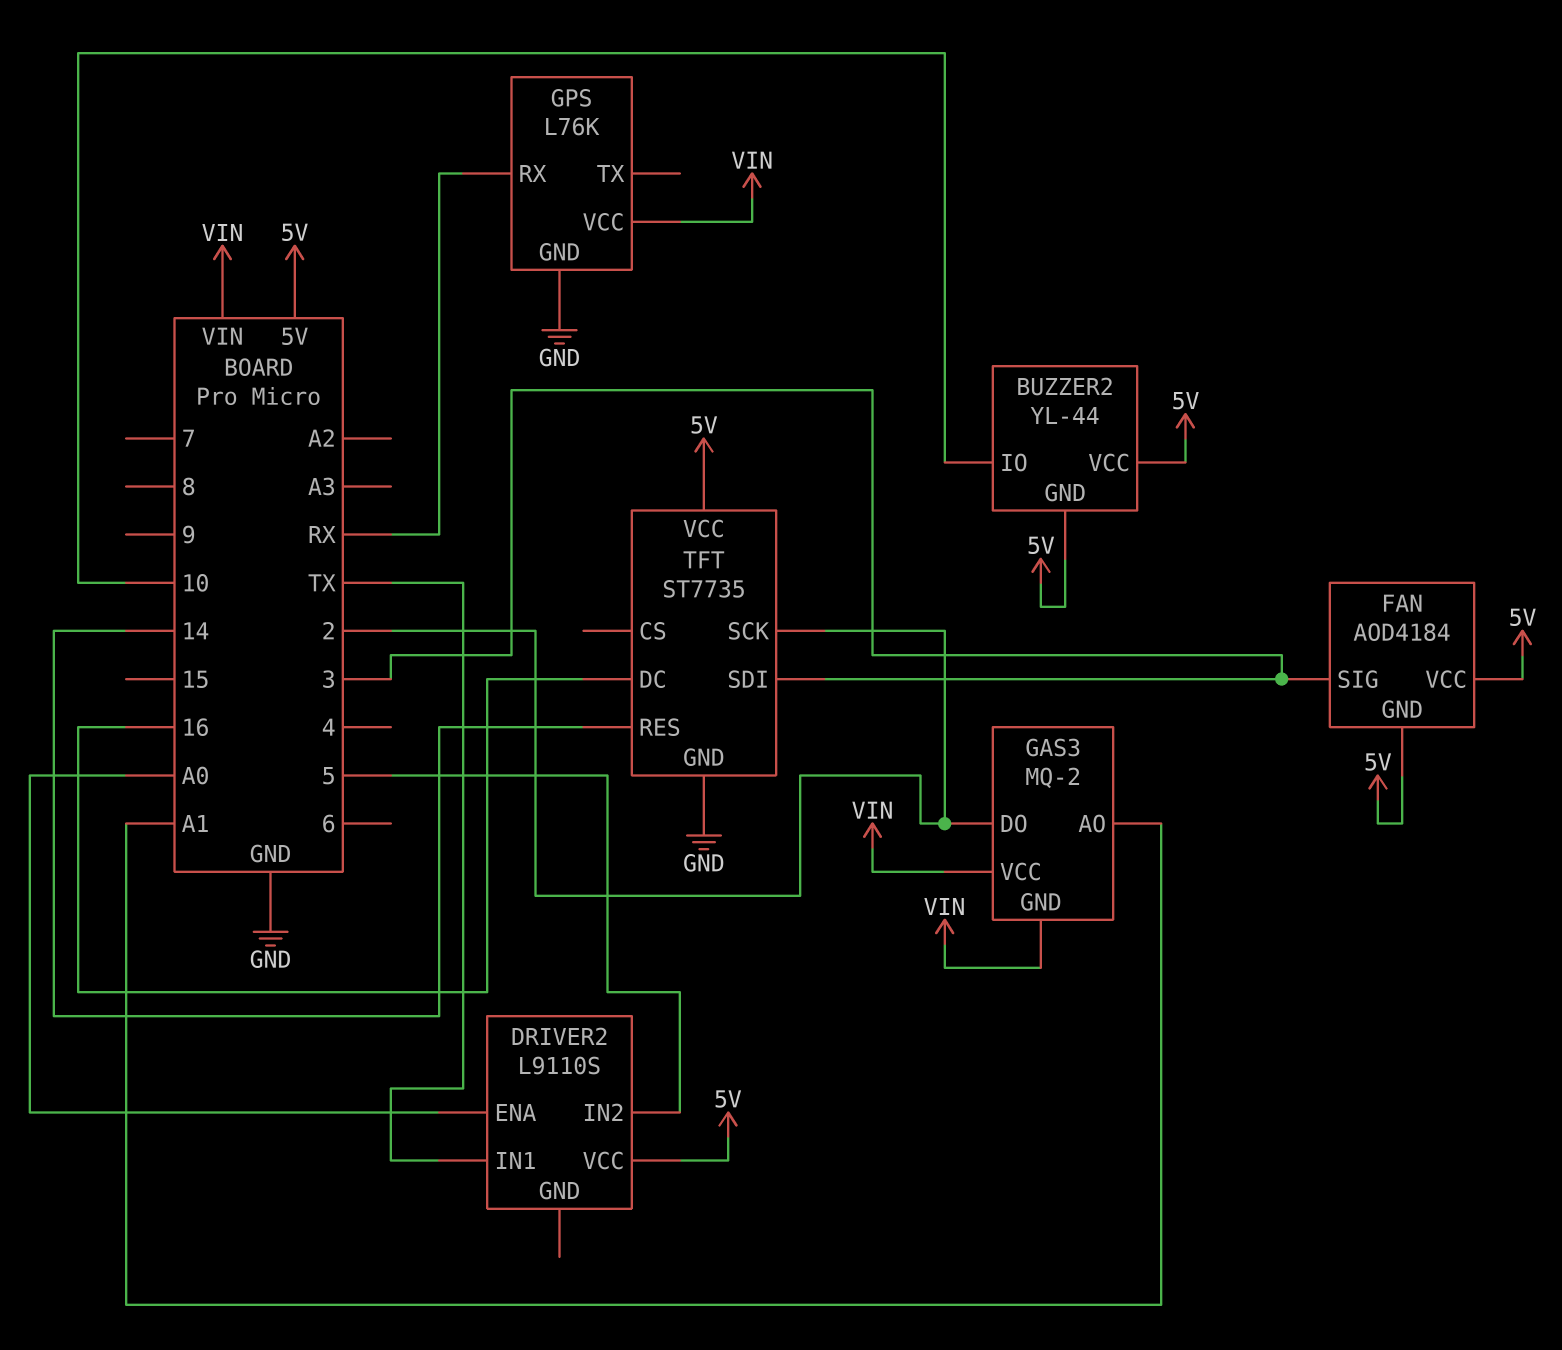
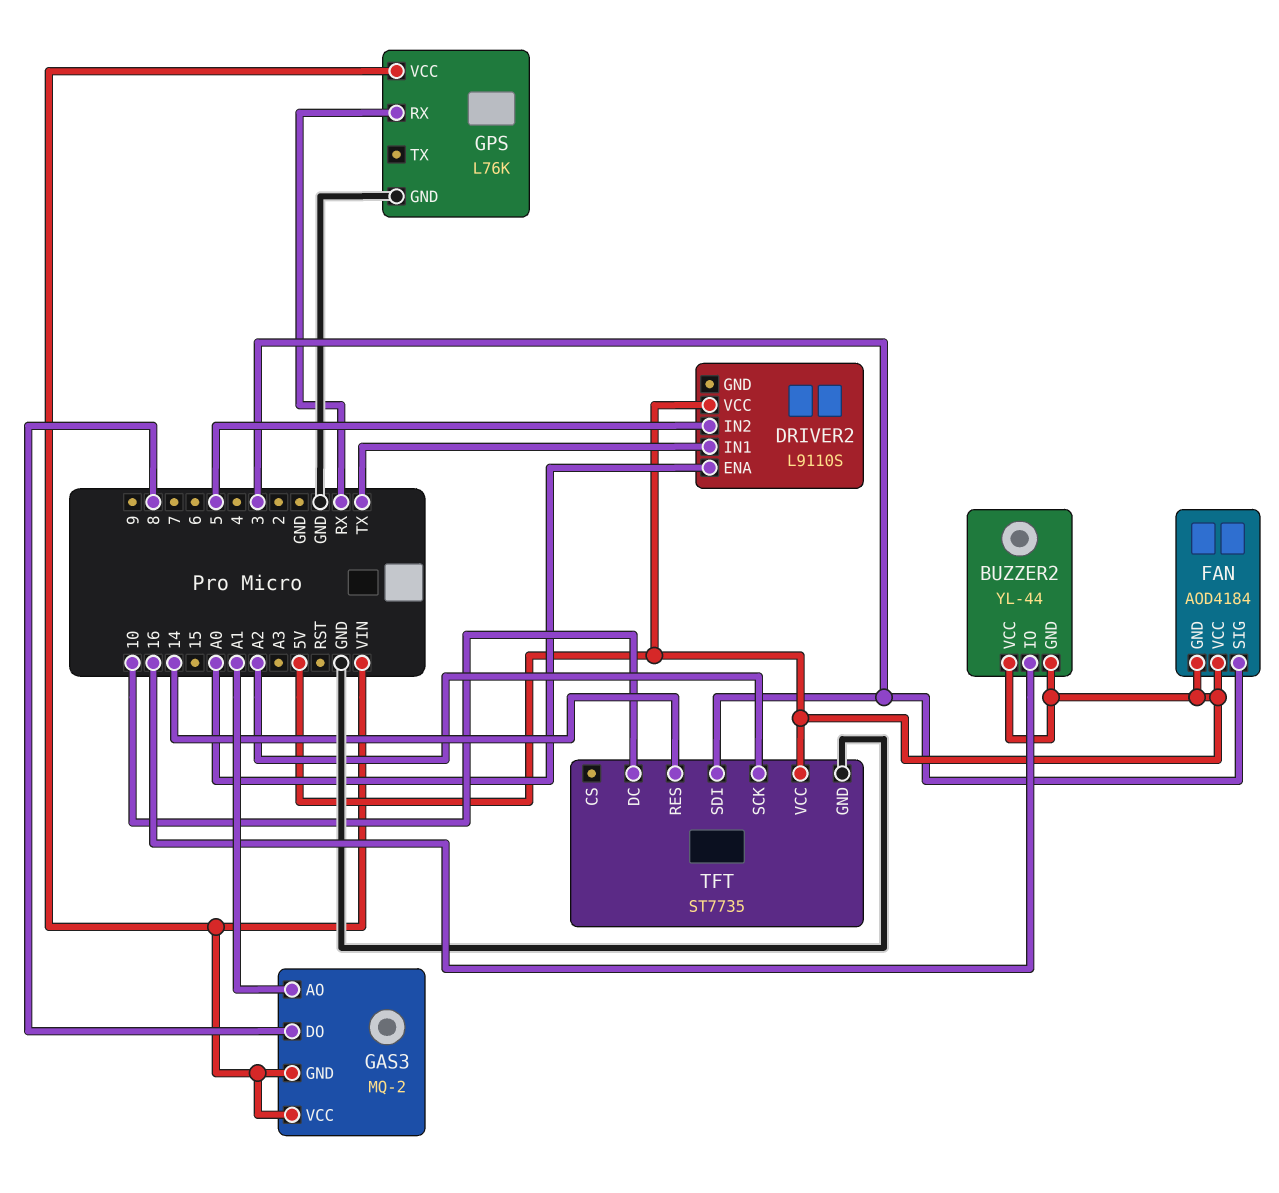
BUZZER2 pin IO: 10 -> 16
GAS3 pin DO: 2 -> 8
TFT pin DC: 16 -> 10
TFT pin SCK: 2 -> A2

